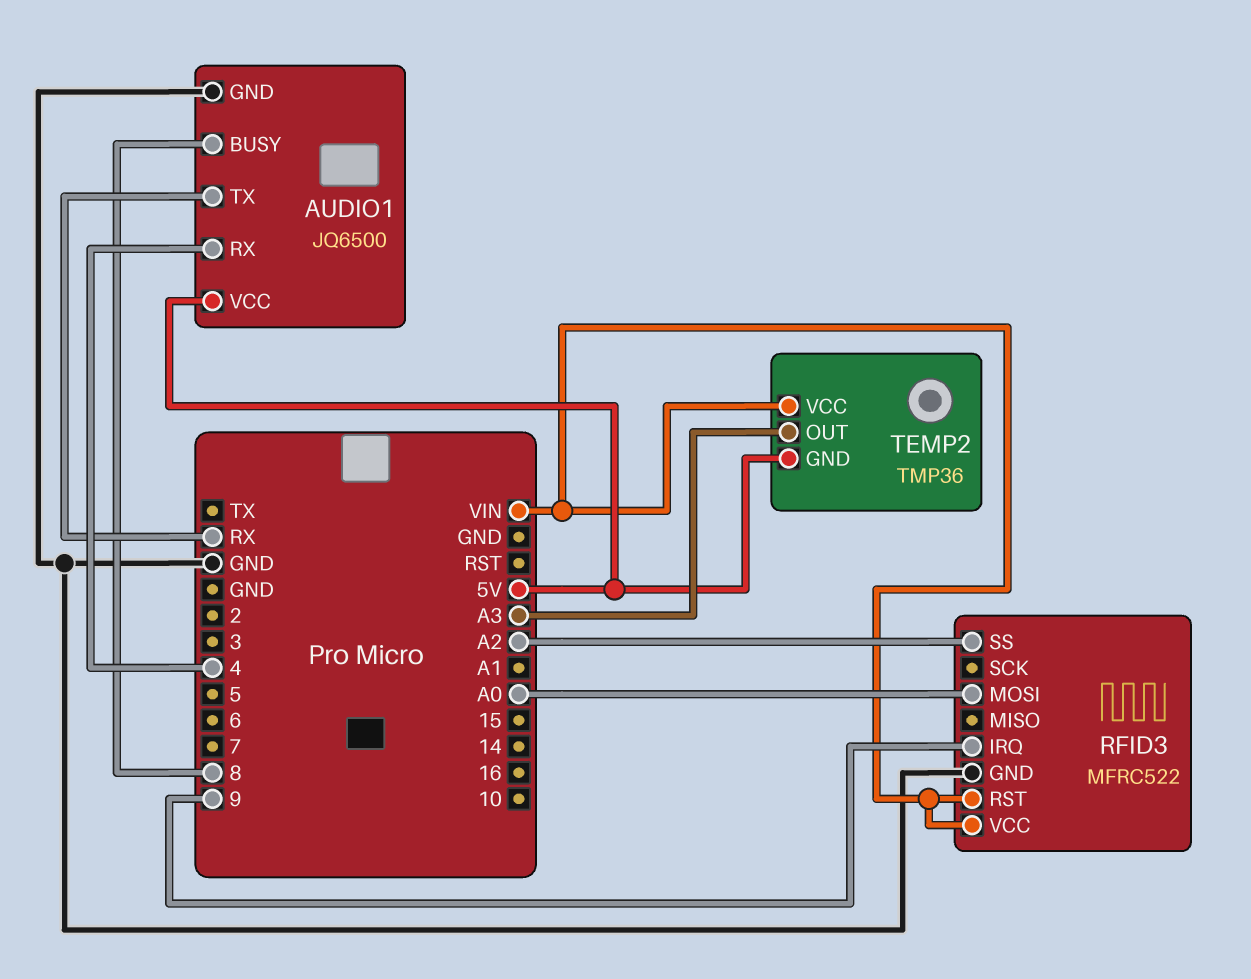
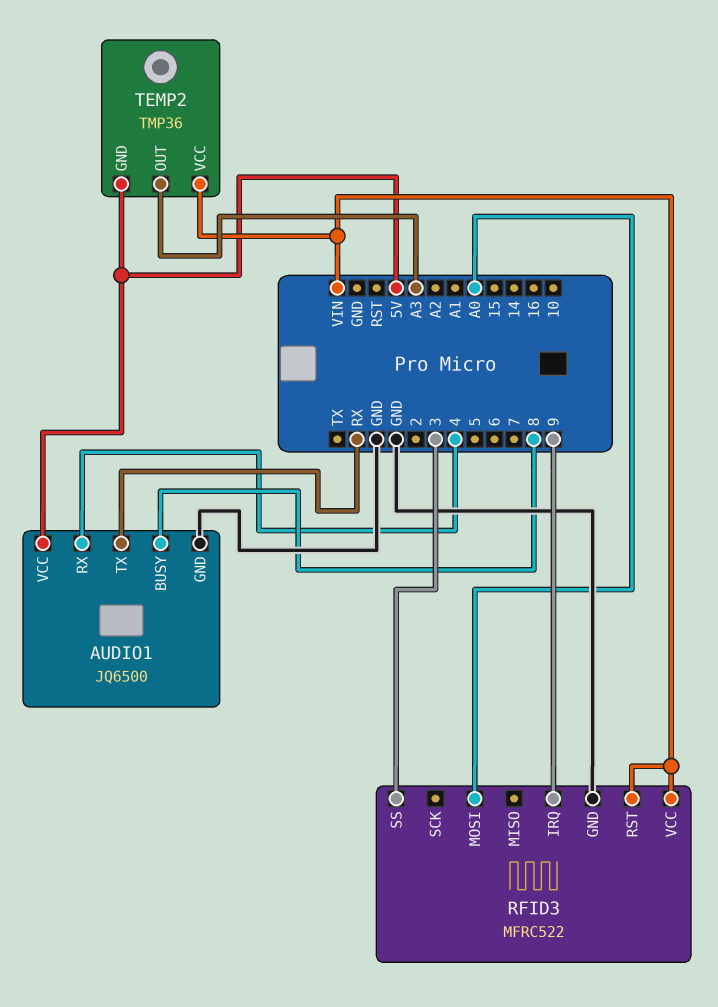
RFID3 pin SS: A2 -> 3

